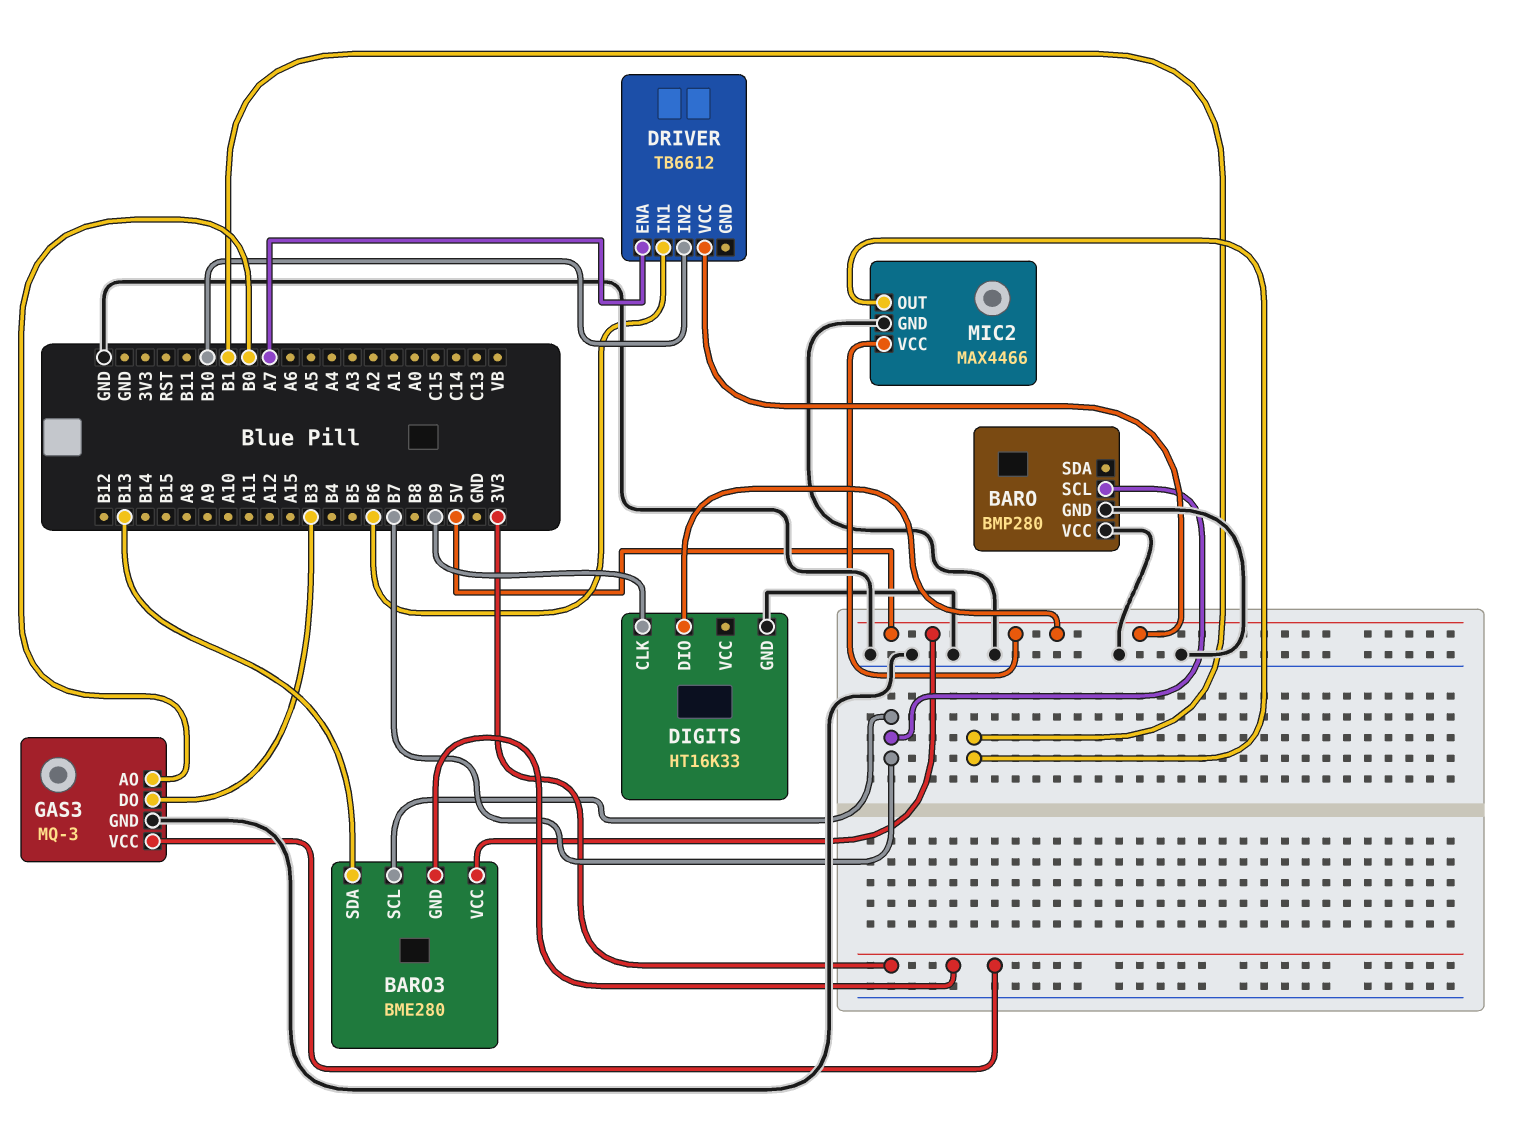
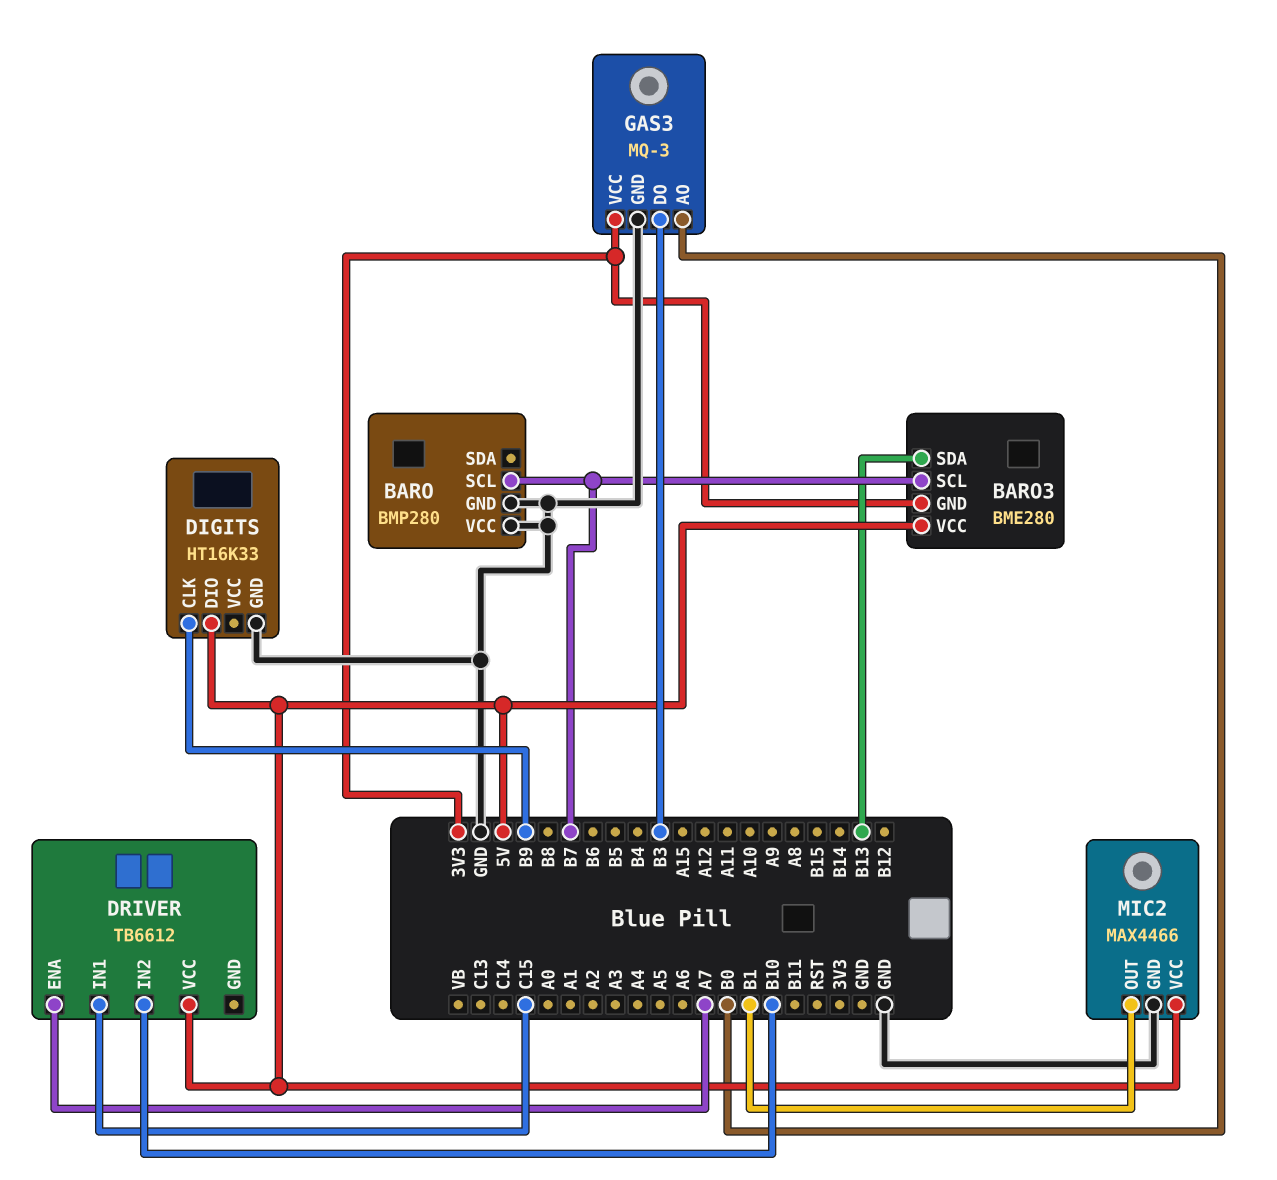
DRIVER pin IN1: B6 -> C15

